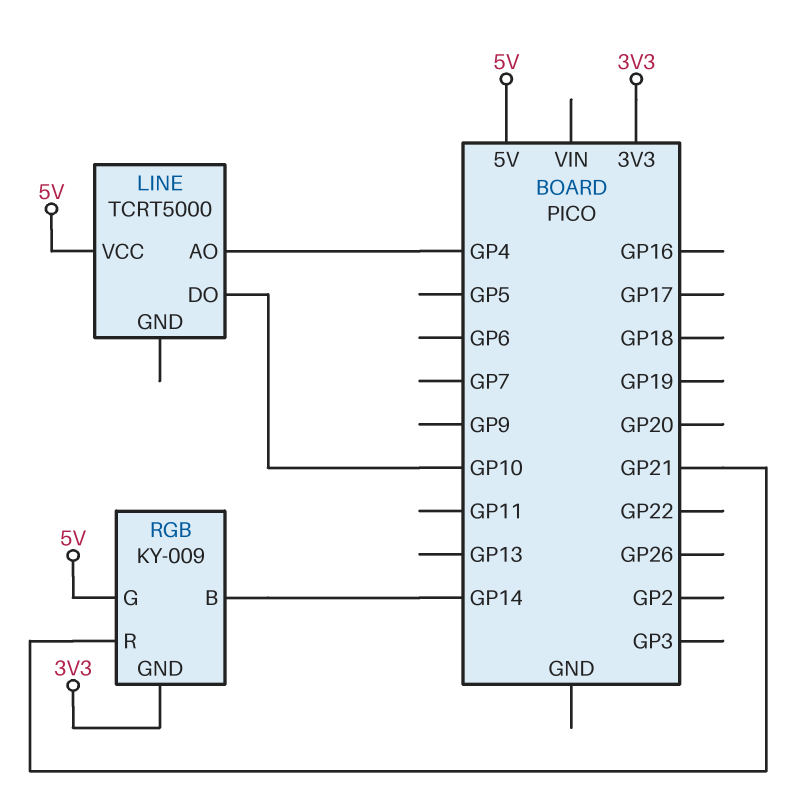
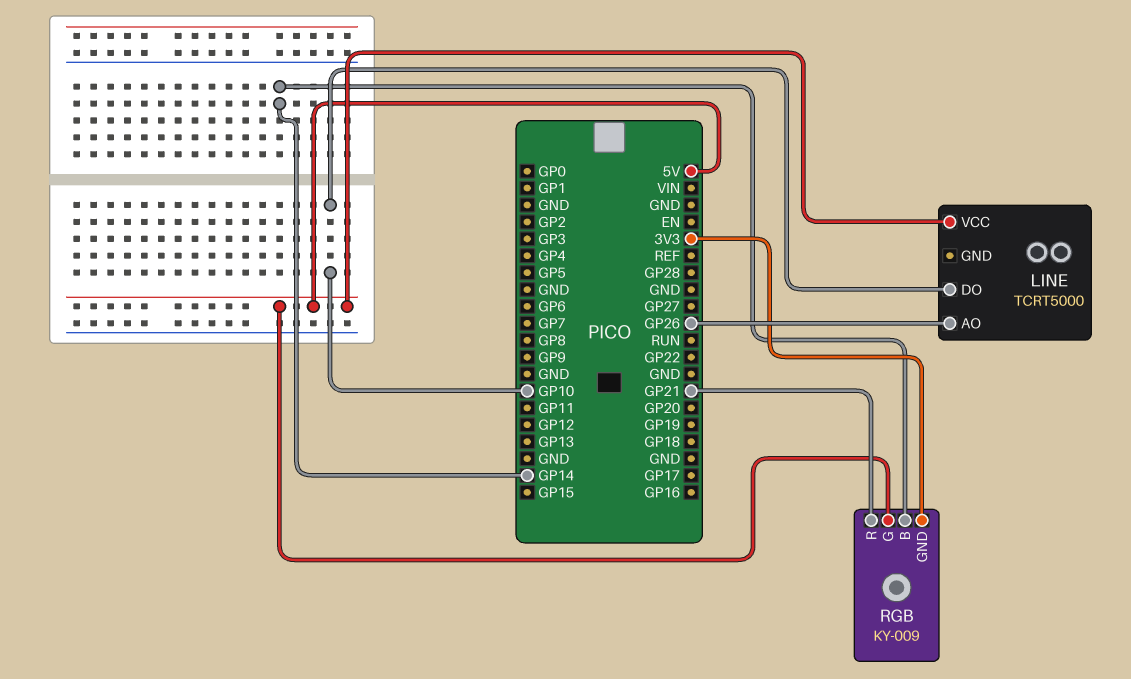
LINE pin AO: GP4 -> GP26

